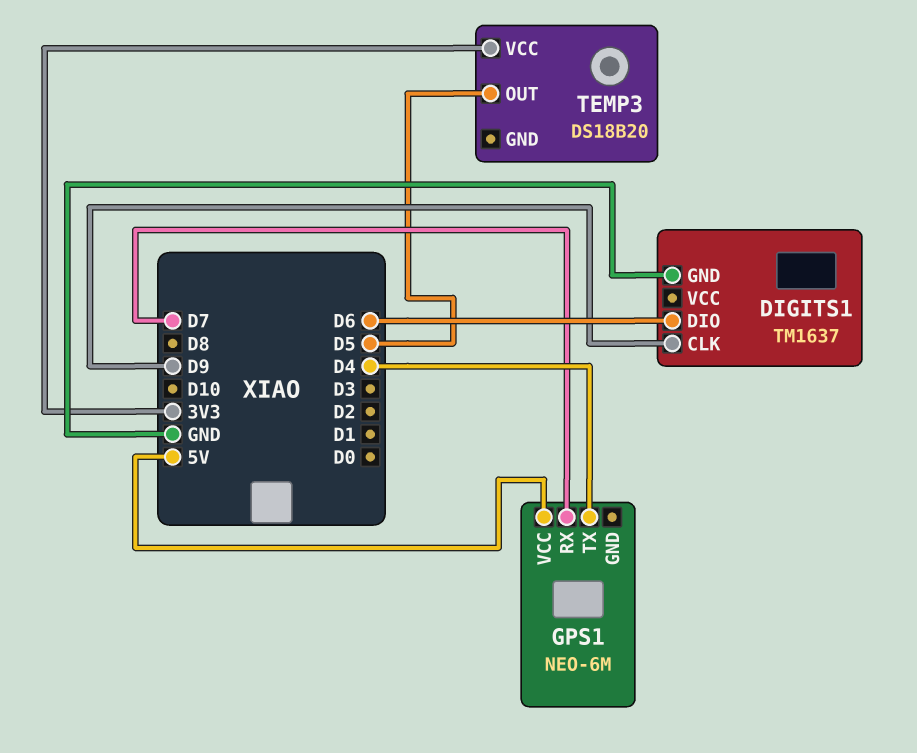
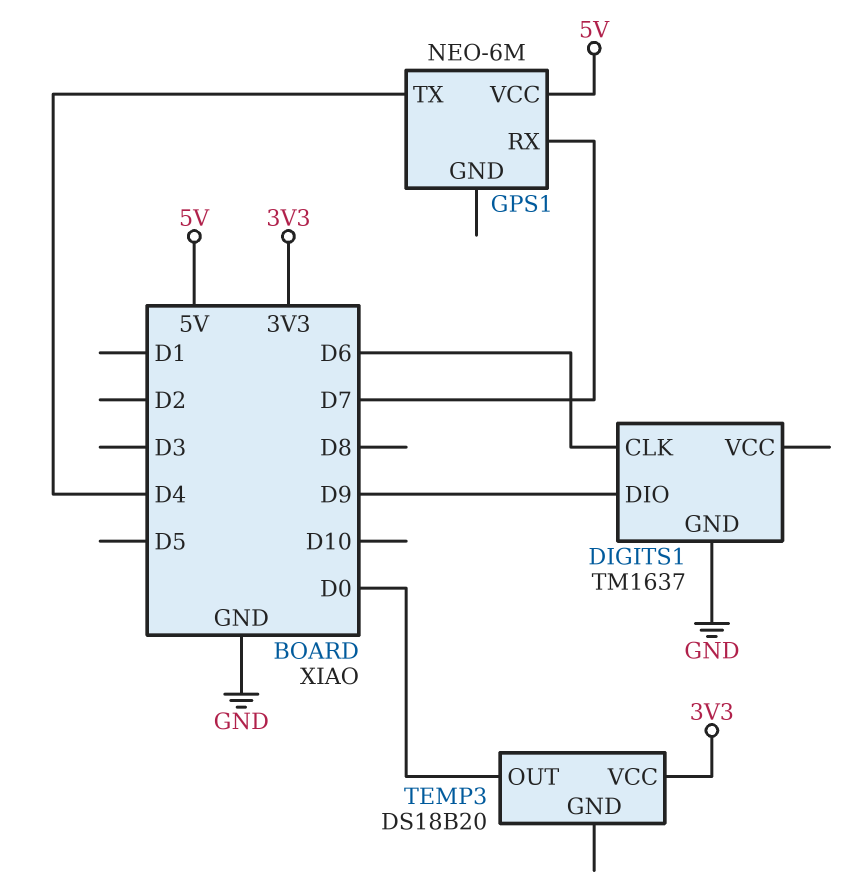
DIGITS1 pin CLK: D9 -> D6
DIGITS1 pin DIO: D6 -> D9
TEMP3 pin OUT: D5 -> D0

